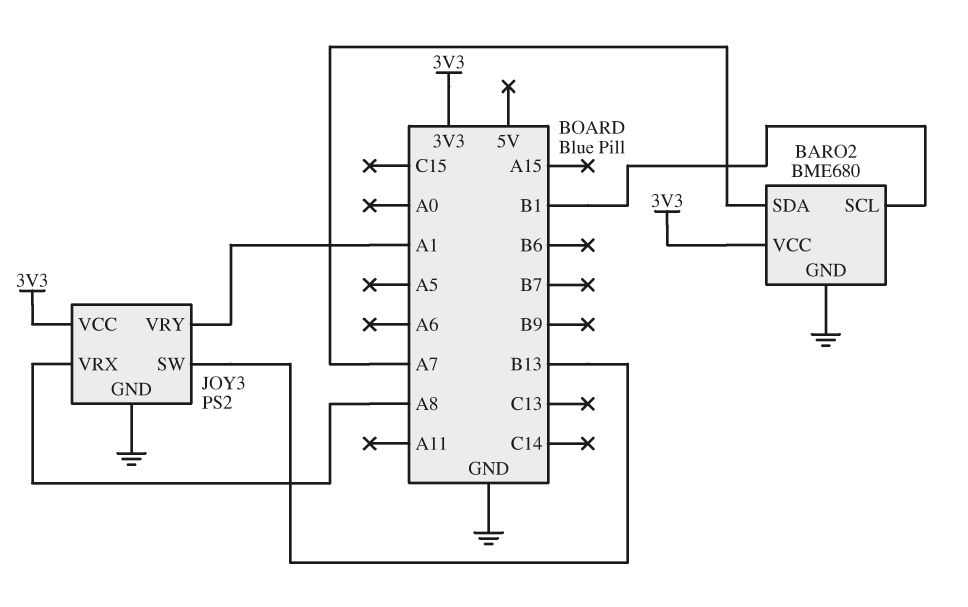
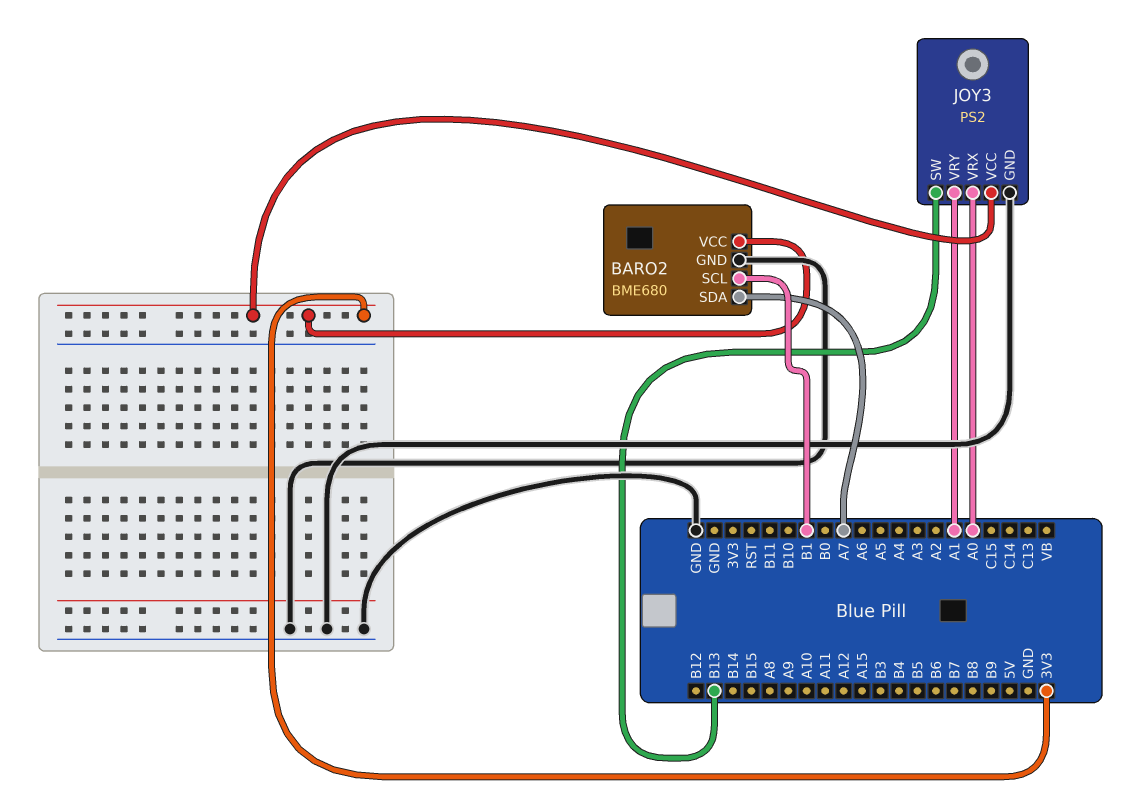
JOY3 pin VRX: A8 -> A0

